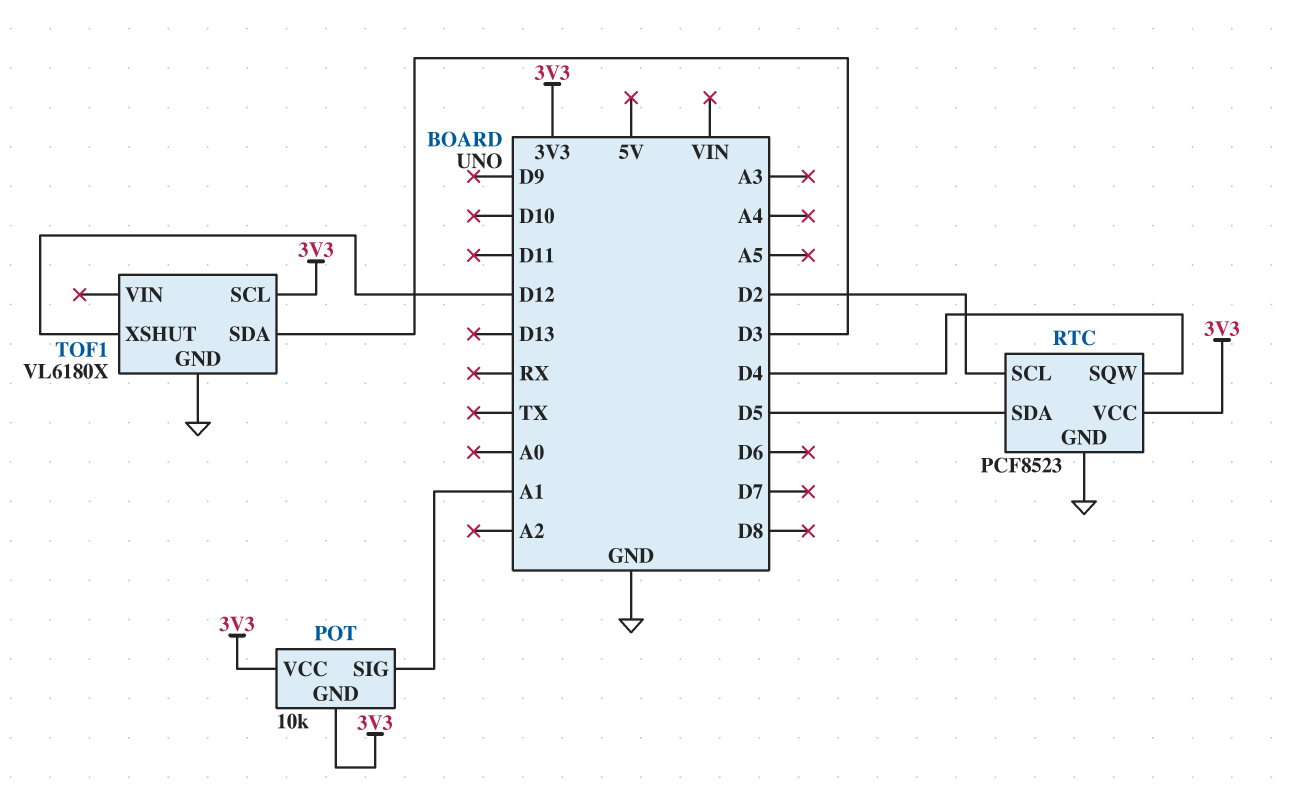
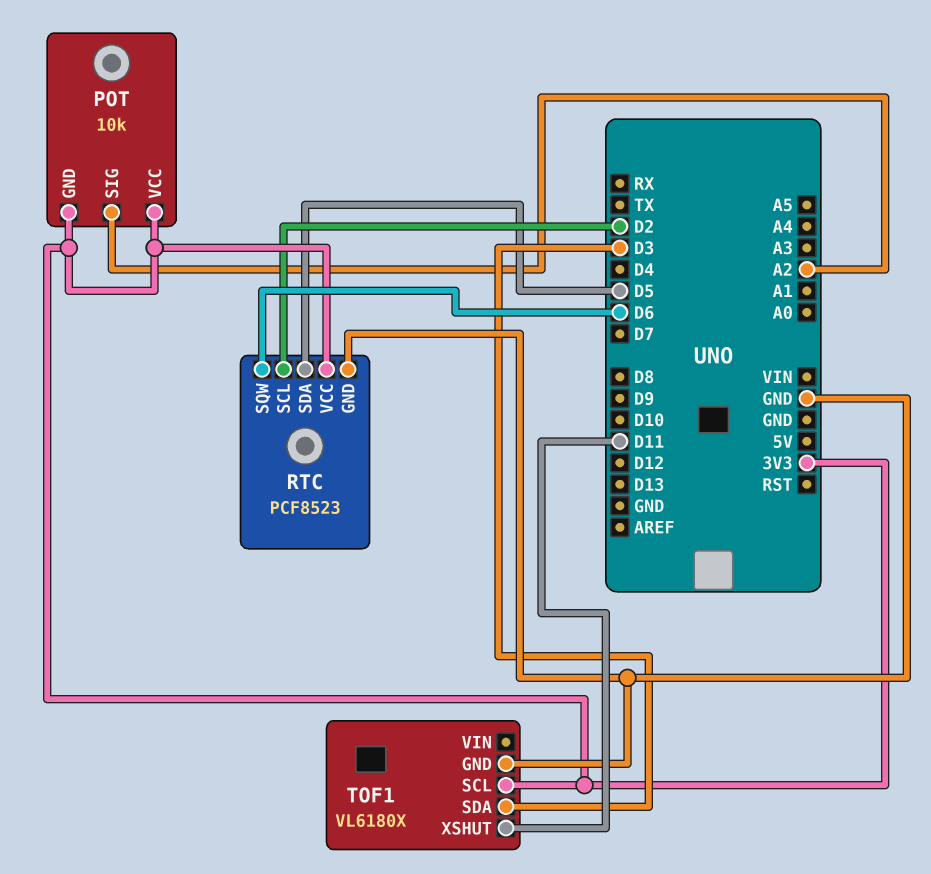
POT pin SIG: A1 -> A2
RTC pin SQW: D4 -> D6
TOF1 pin XSHUT: D12 -> D11

